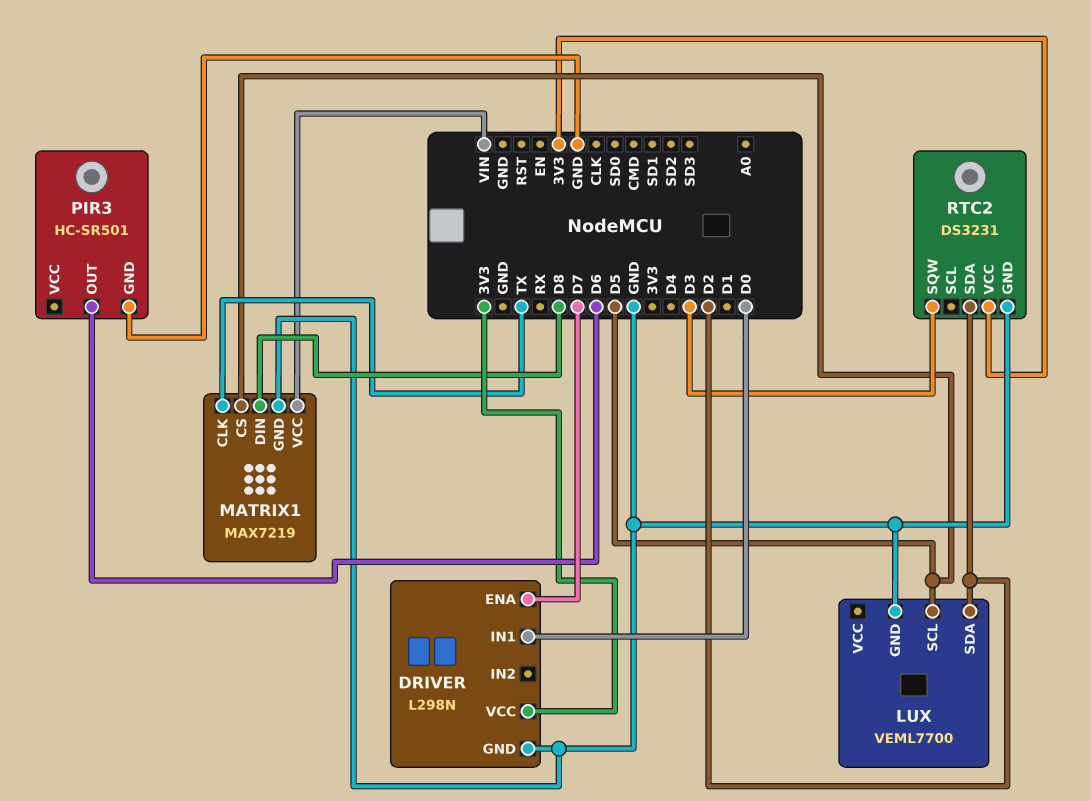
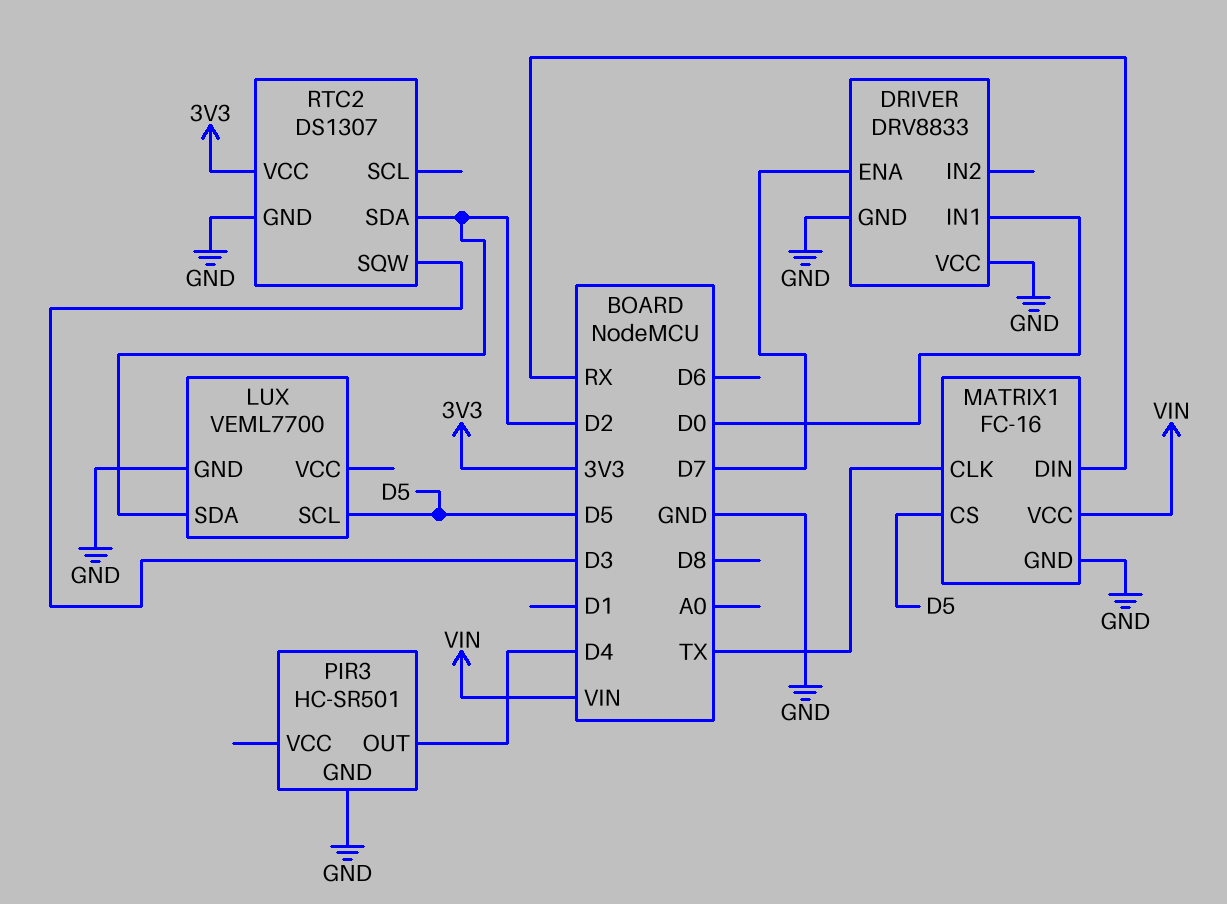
DRIVER: L298N -> DRV8833
DRIVER pin VCC: 3V3 -> GND
MATRIX1: MAX7219 -> FC-16
MATRIX1 pin DIN: D8 -> RX
PIR3 pin OUT: D6 -> D4
RTC2: DS3231 -> DS1307

